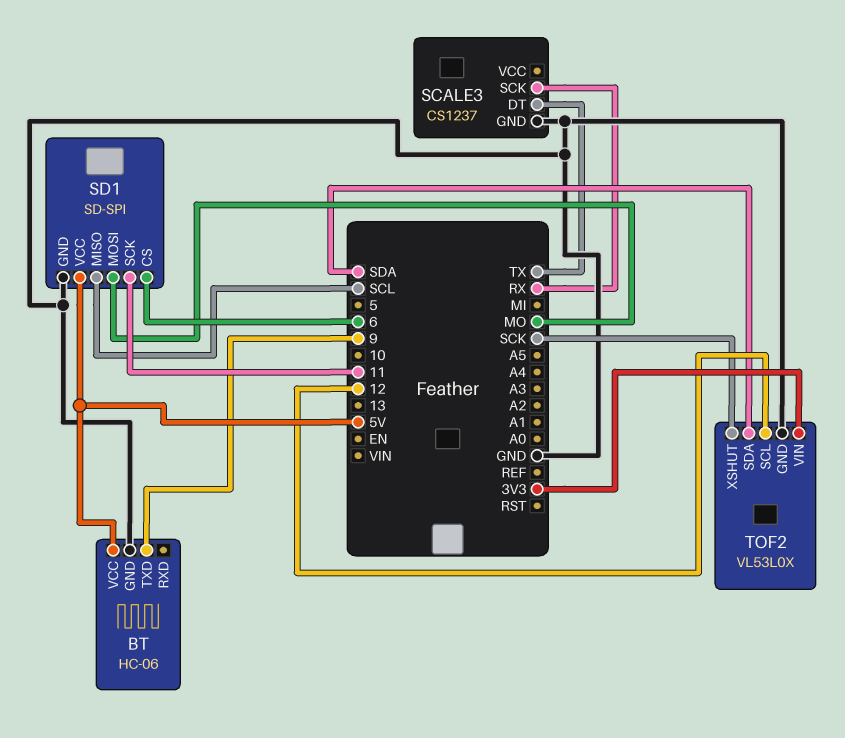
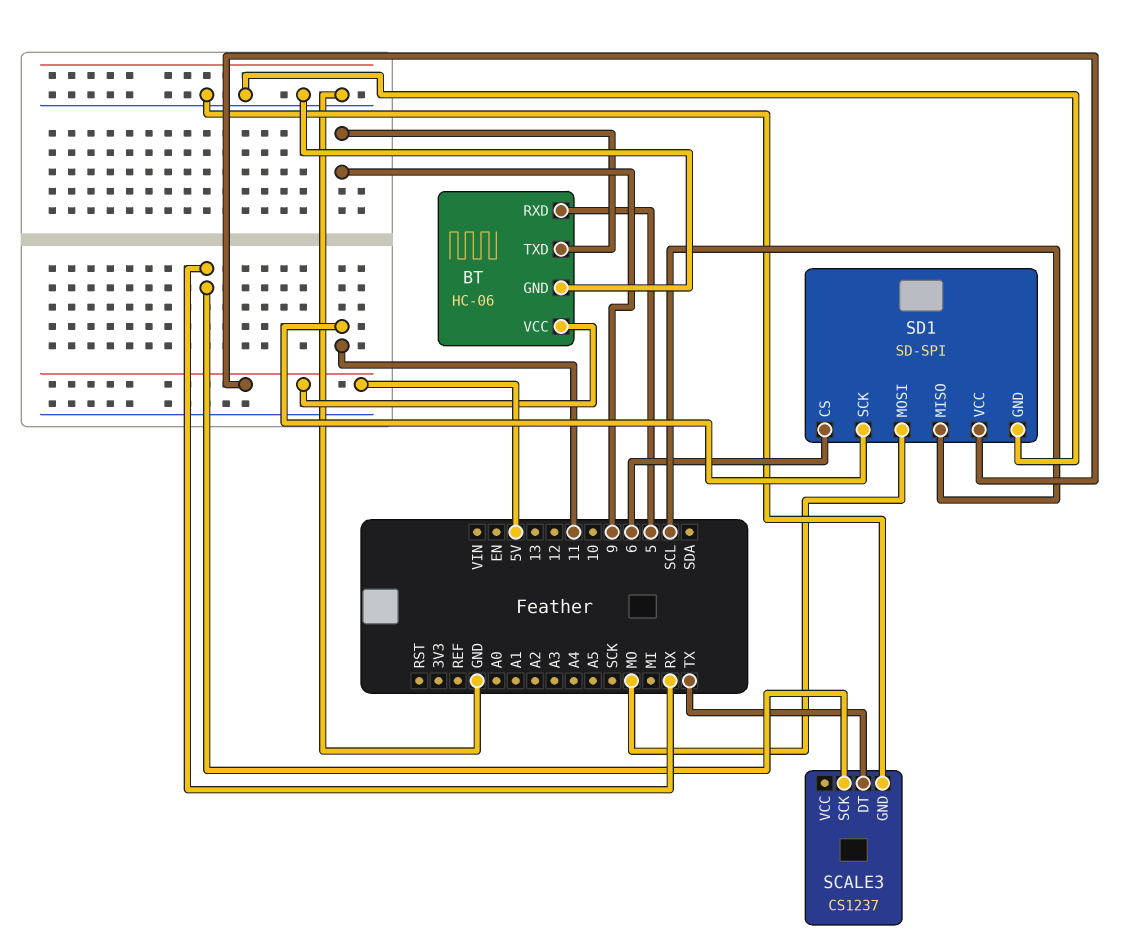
BT pin RXD: none -> 5
TOF2: VL53L0X -> none
TOF2 pin GND: GND -> none
TOF2 pin SCL: 12 -> none
TOF2 pin SDA: SDA -> none
TOF2 pin VIN: 3V3 -> none
TOF2 pin XSHUT: SCK -> none

